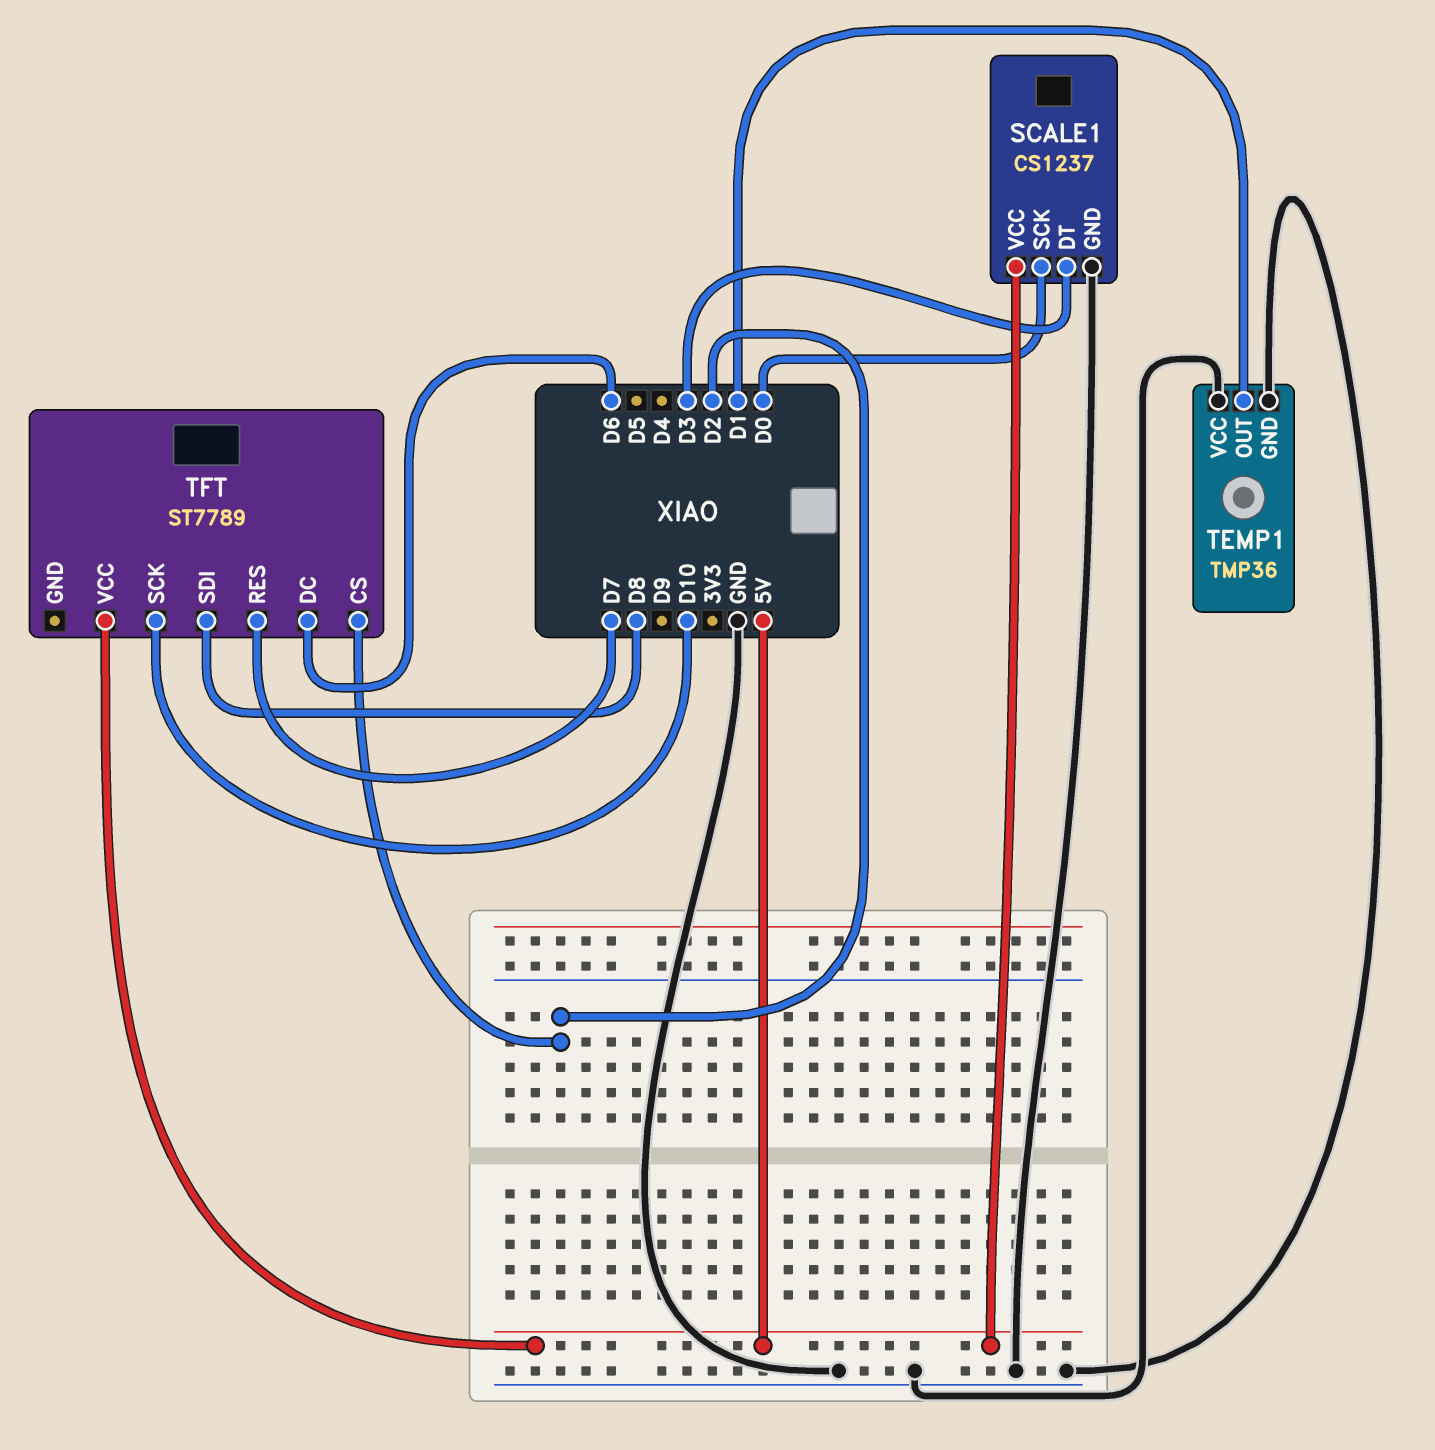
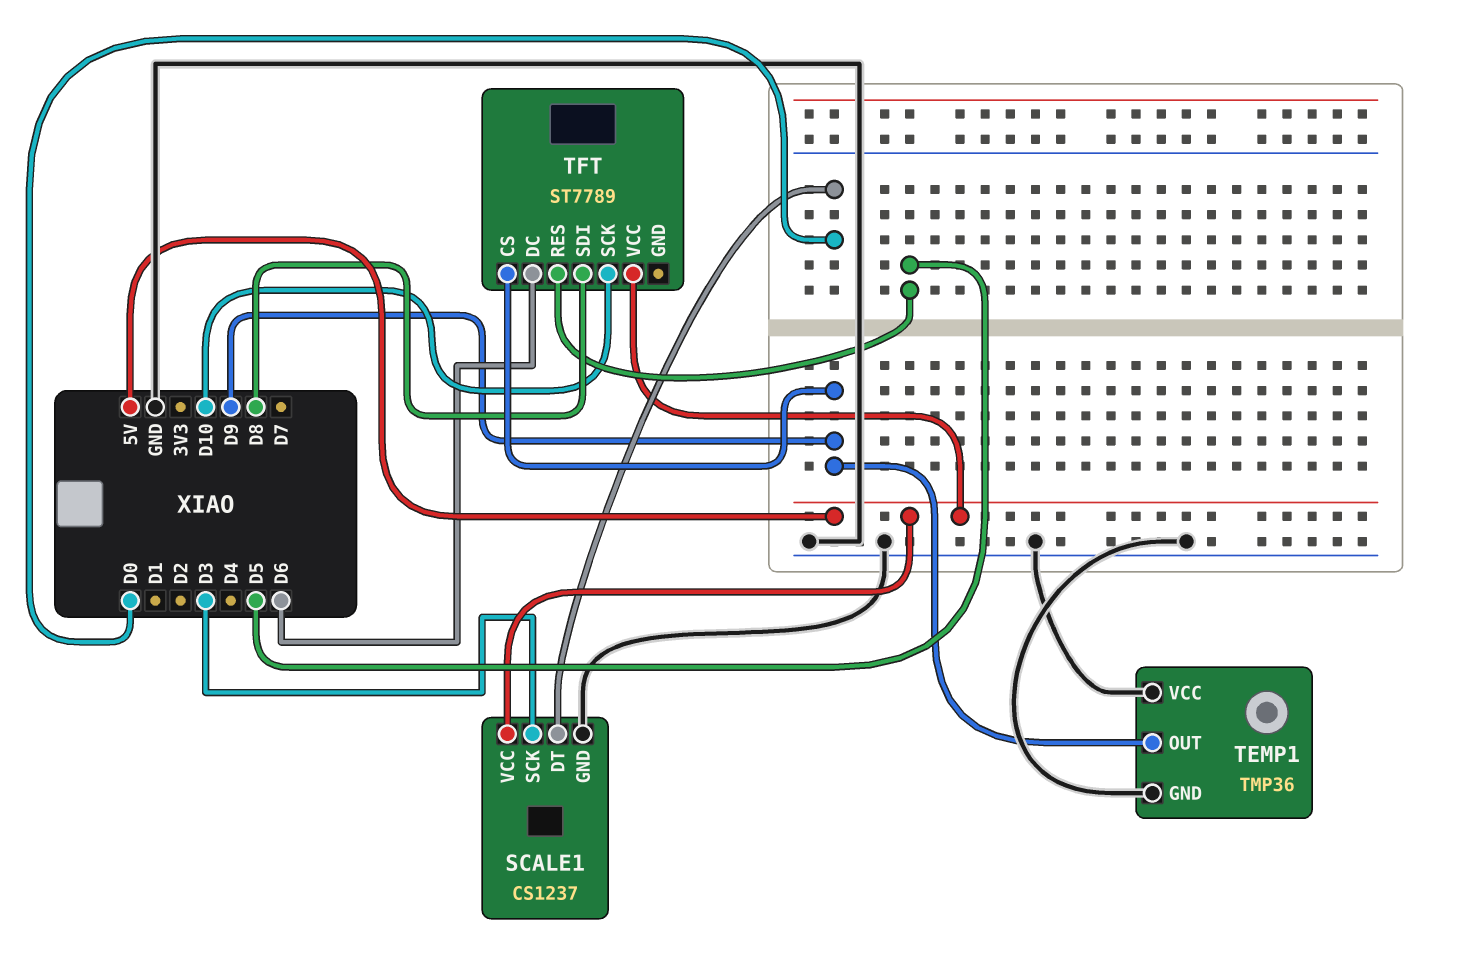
SCALE1 pin DT: D3 -> D0
SCALE1 pin SCK: D0 -> D3
TEMP1 pin OUT: D1 -> D9
TFT pin CS: D2 -> D9
TFT pin RES: D7 -> D5

